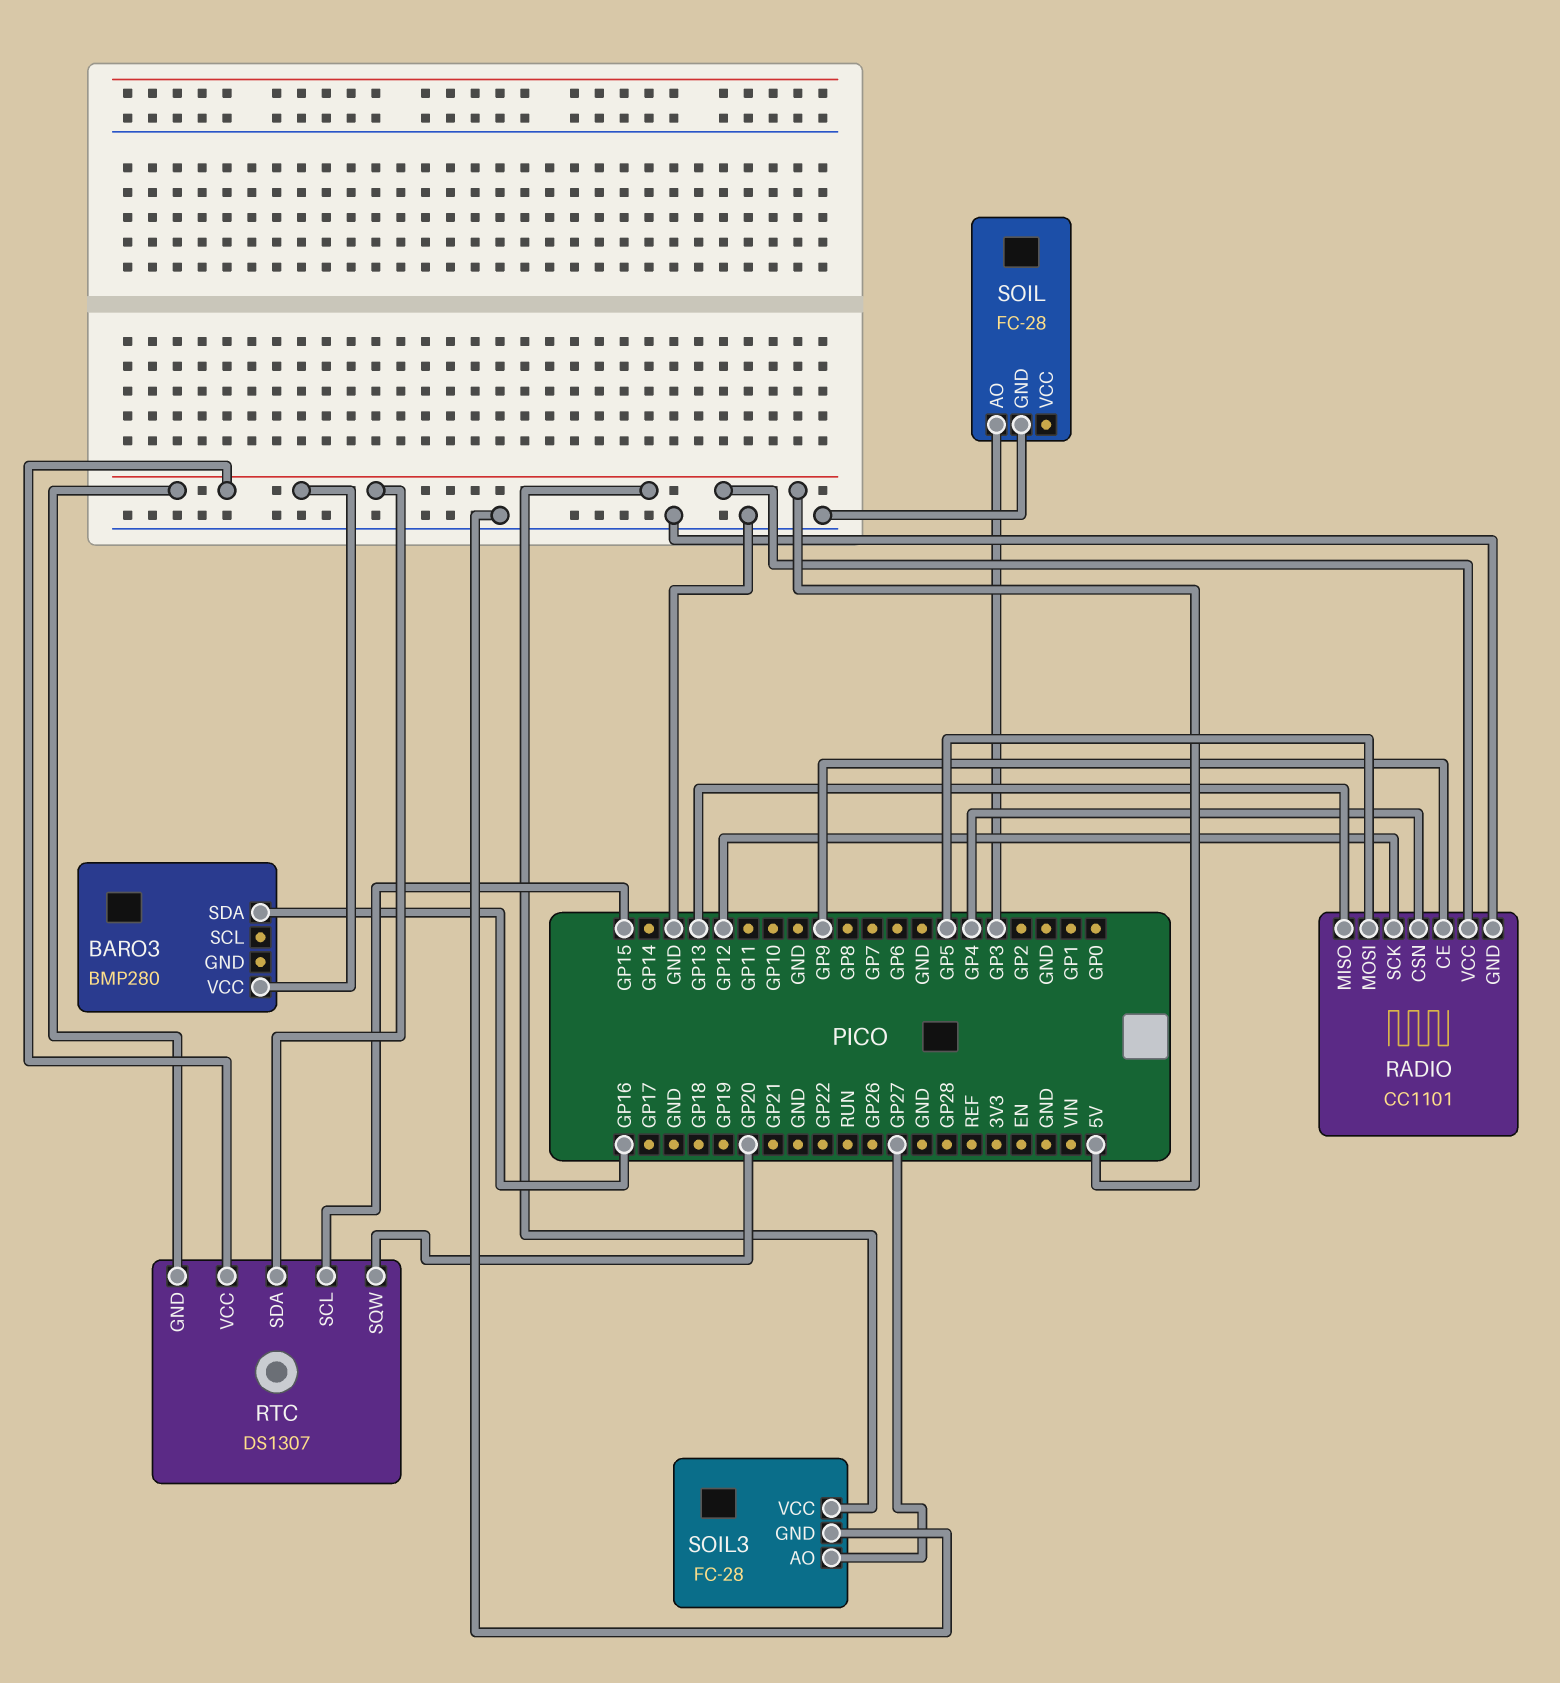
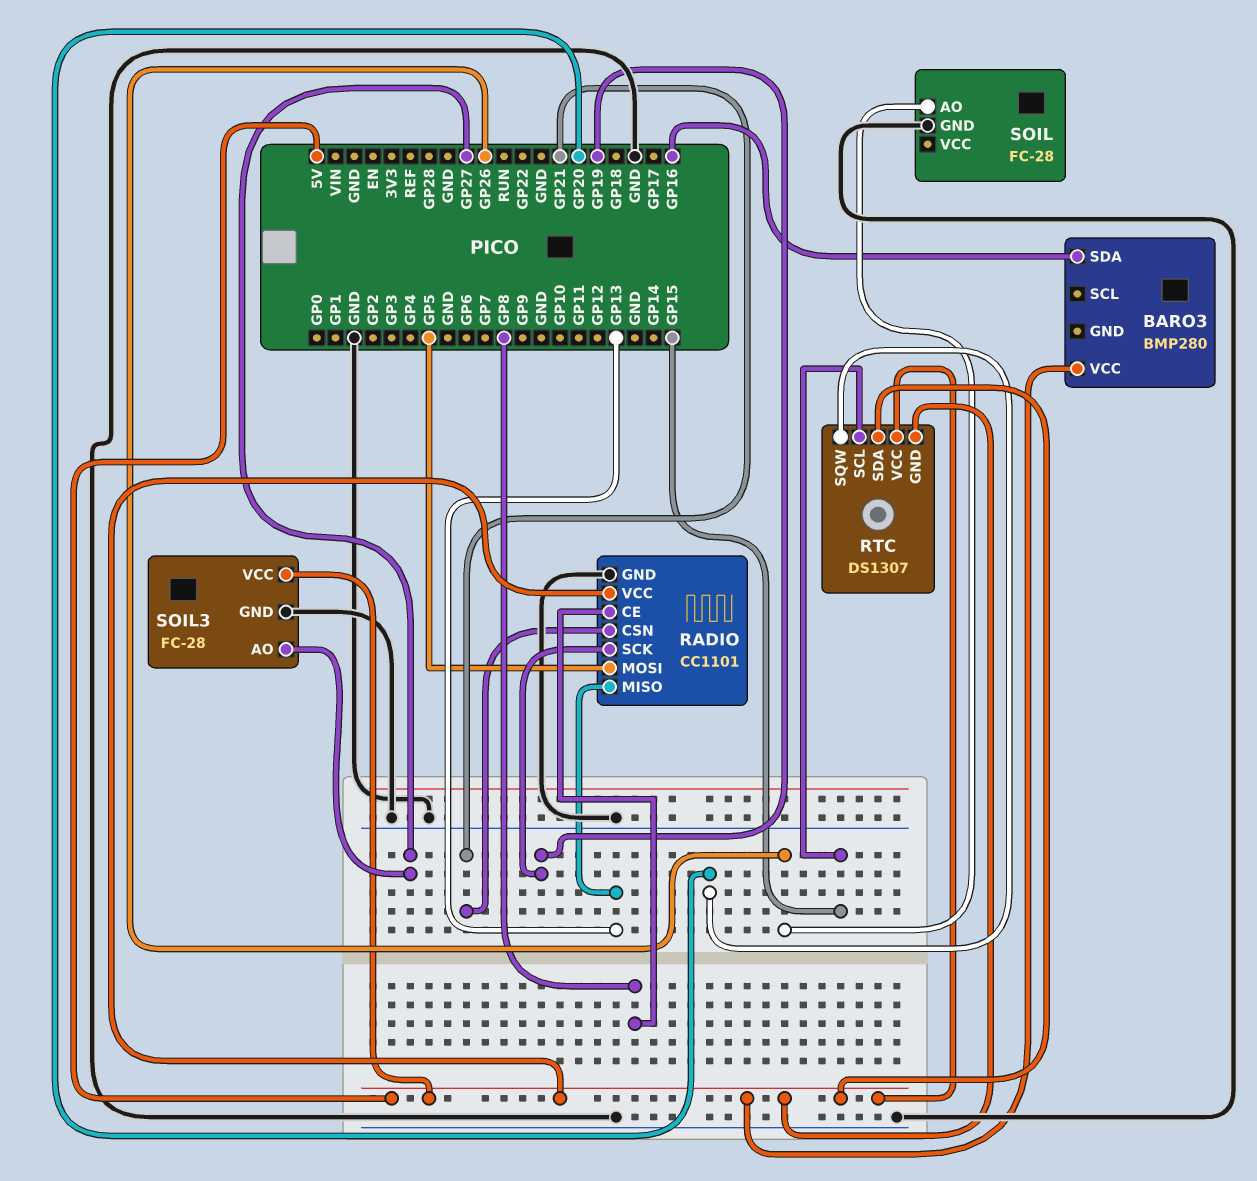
RADIO pin CE: GP9 -> GP8
RADIO pin CSN: GP4 -> GP21
RADIO pin SCK: GP12 -> GP19
SOIL pin AO: GP3 -> GP26

